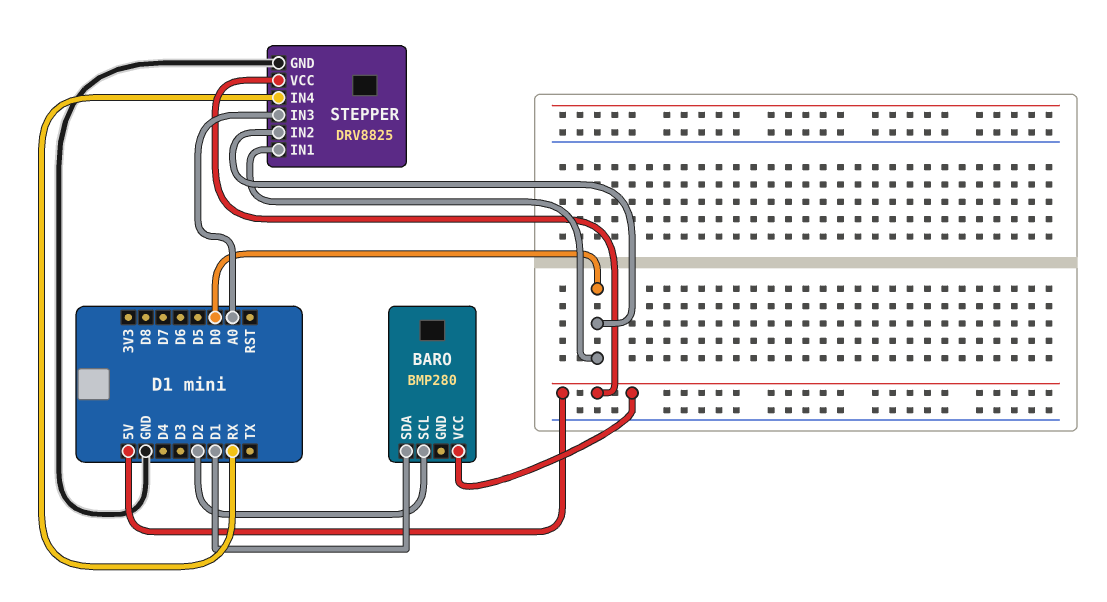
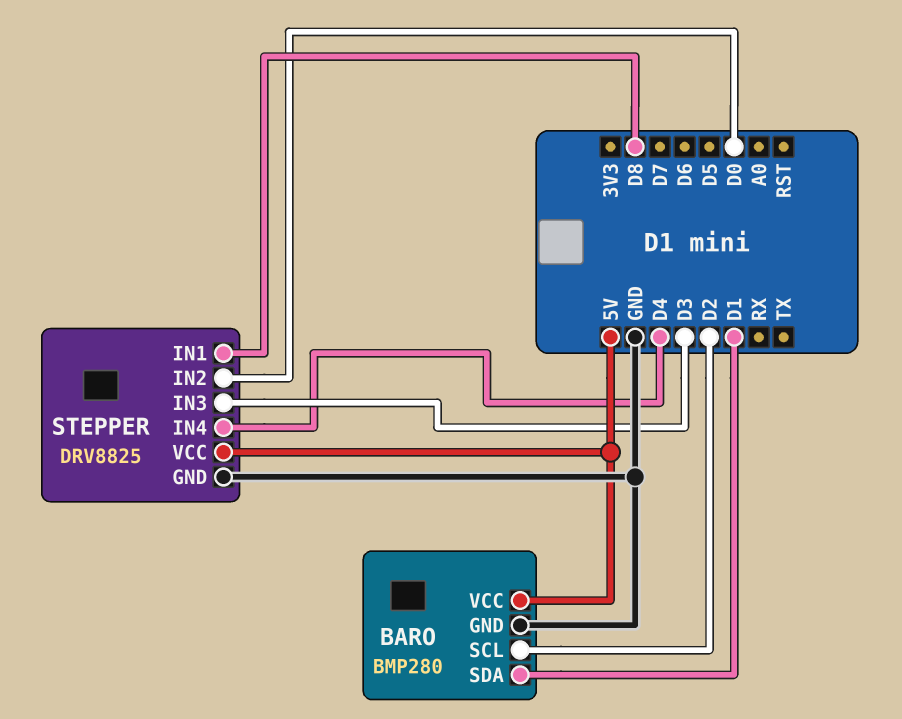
BARO pin GND: none -> GND
STEPPER pin IN1: D0 -> D8
STEPPER pin IN3: A0 -> D3
STEPPER pin IN4: RX -> D4

